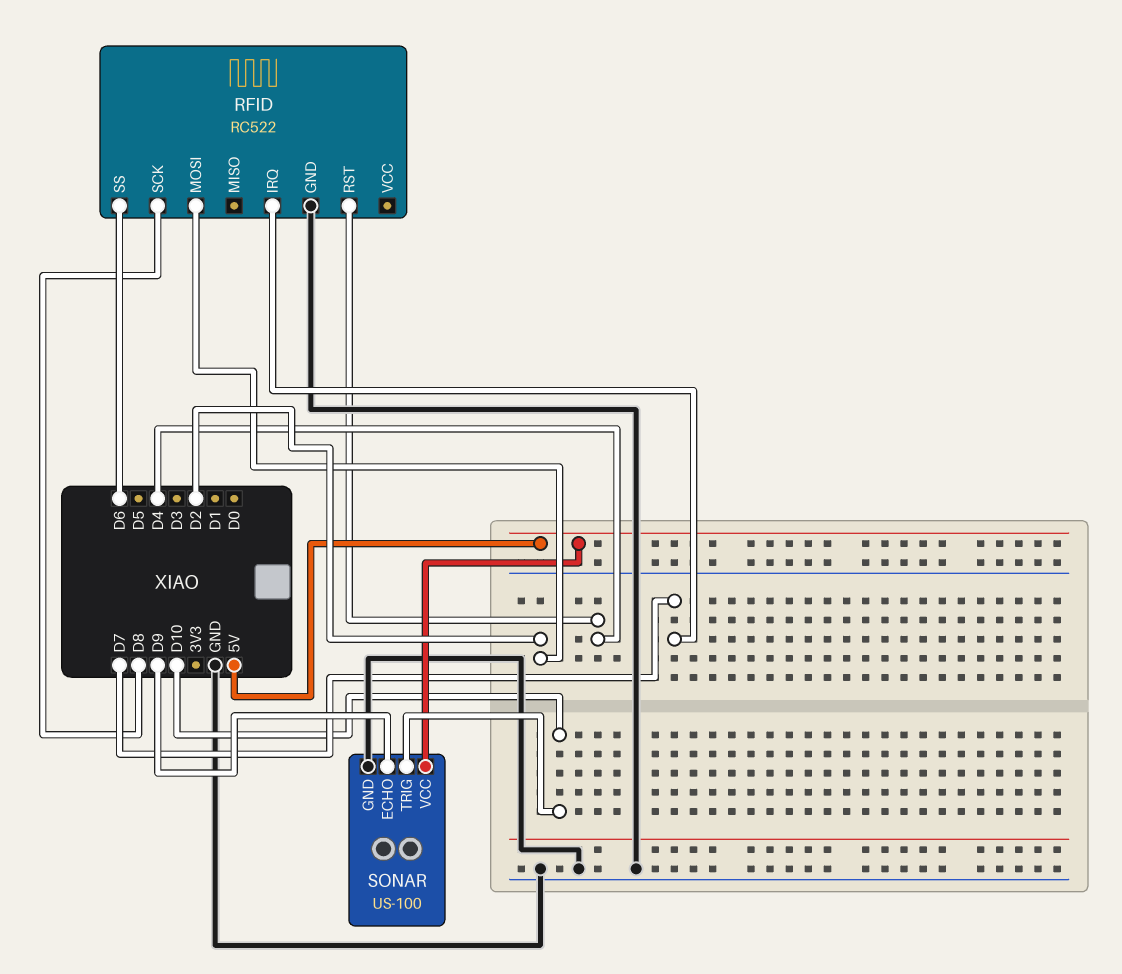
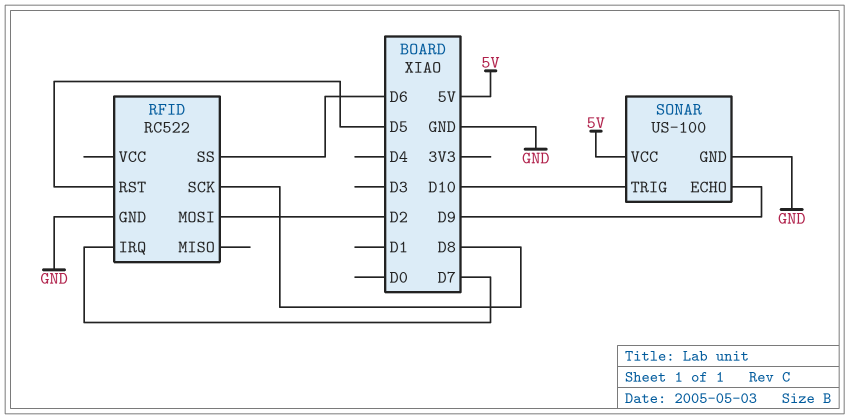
RFID pin RST: D4 -> D5

